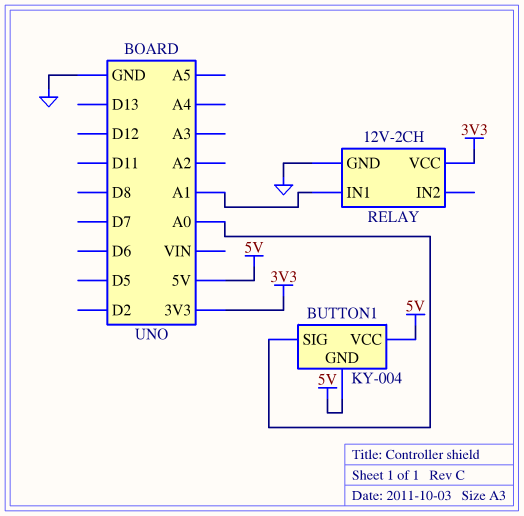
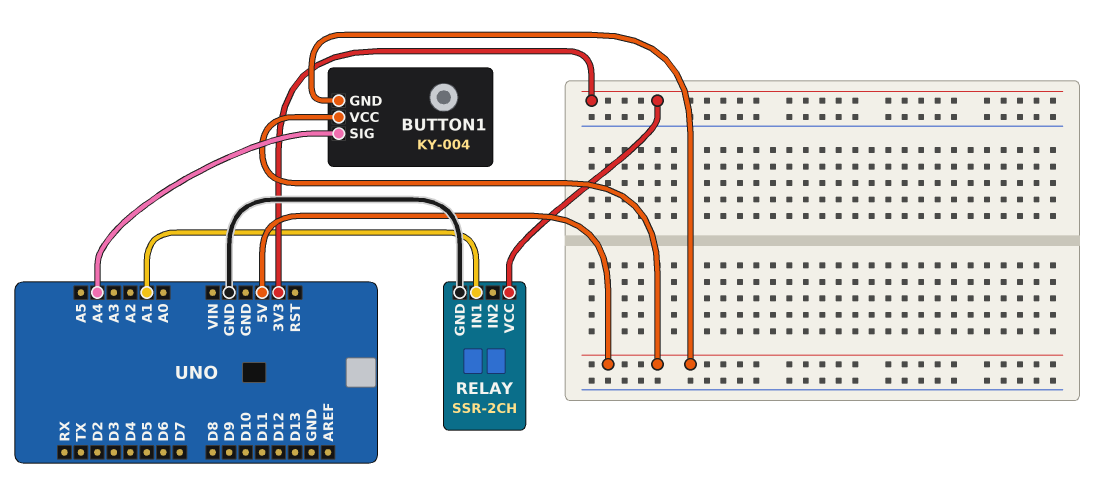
BUTTON1 pin SIG: A0 -> A4
RELAY: 12V-2CH -> SSR-2CH

